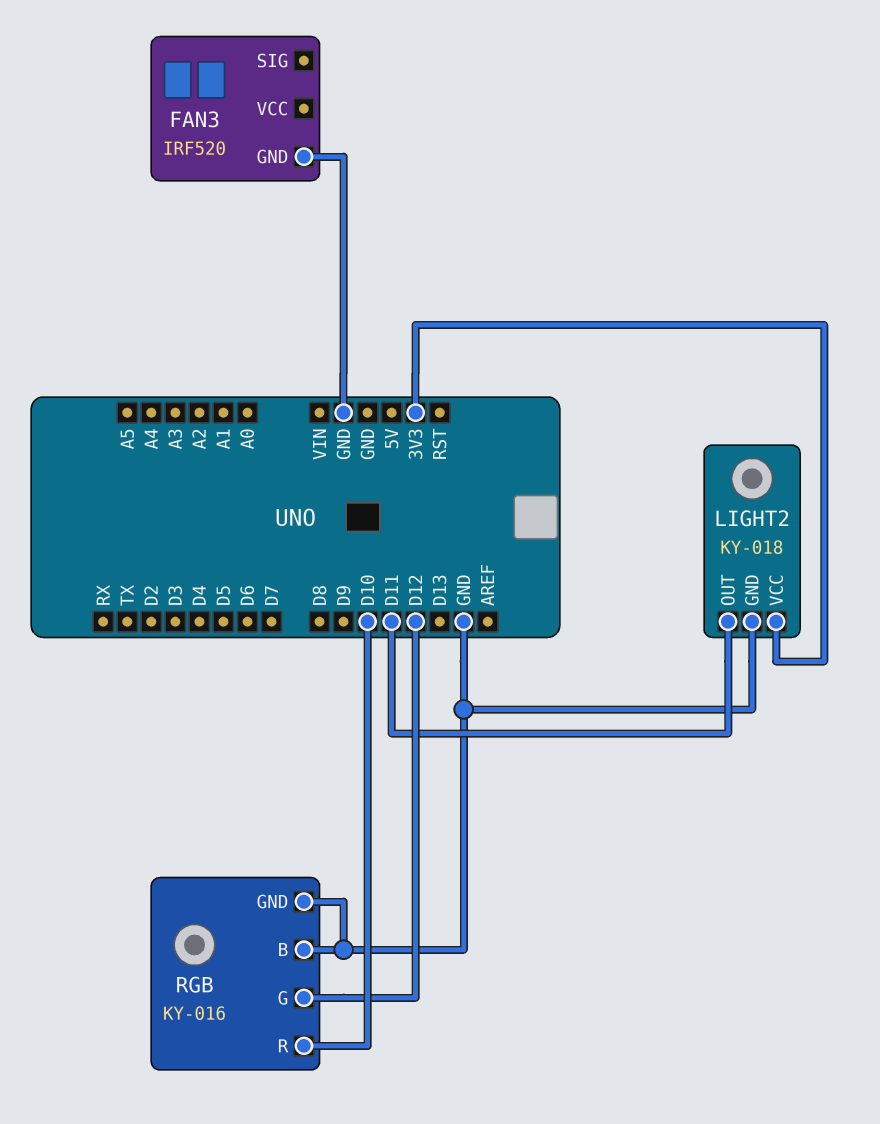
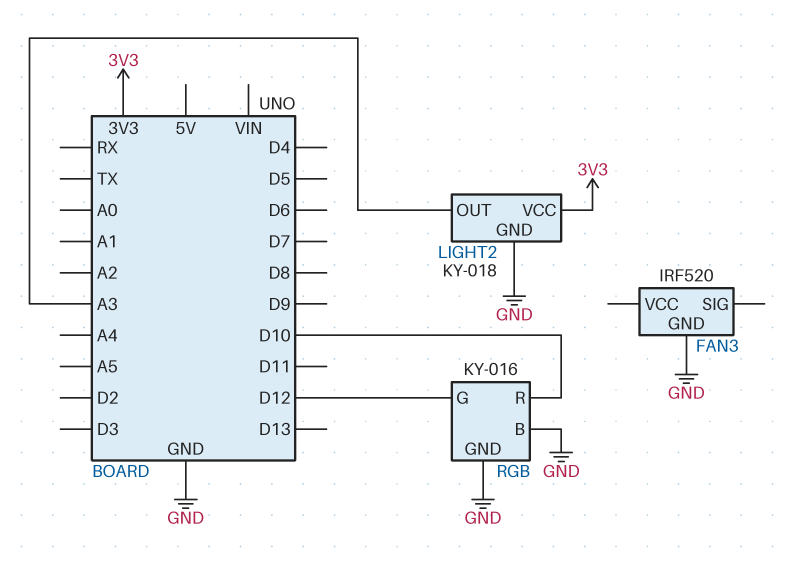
LIGHT2 pin OUT: D11 -> A3

